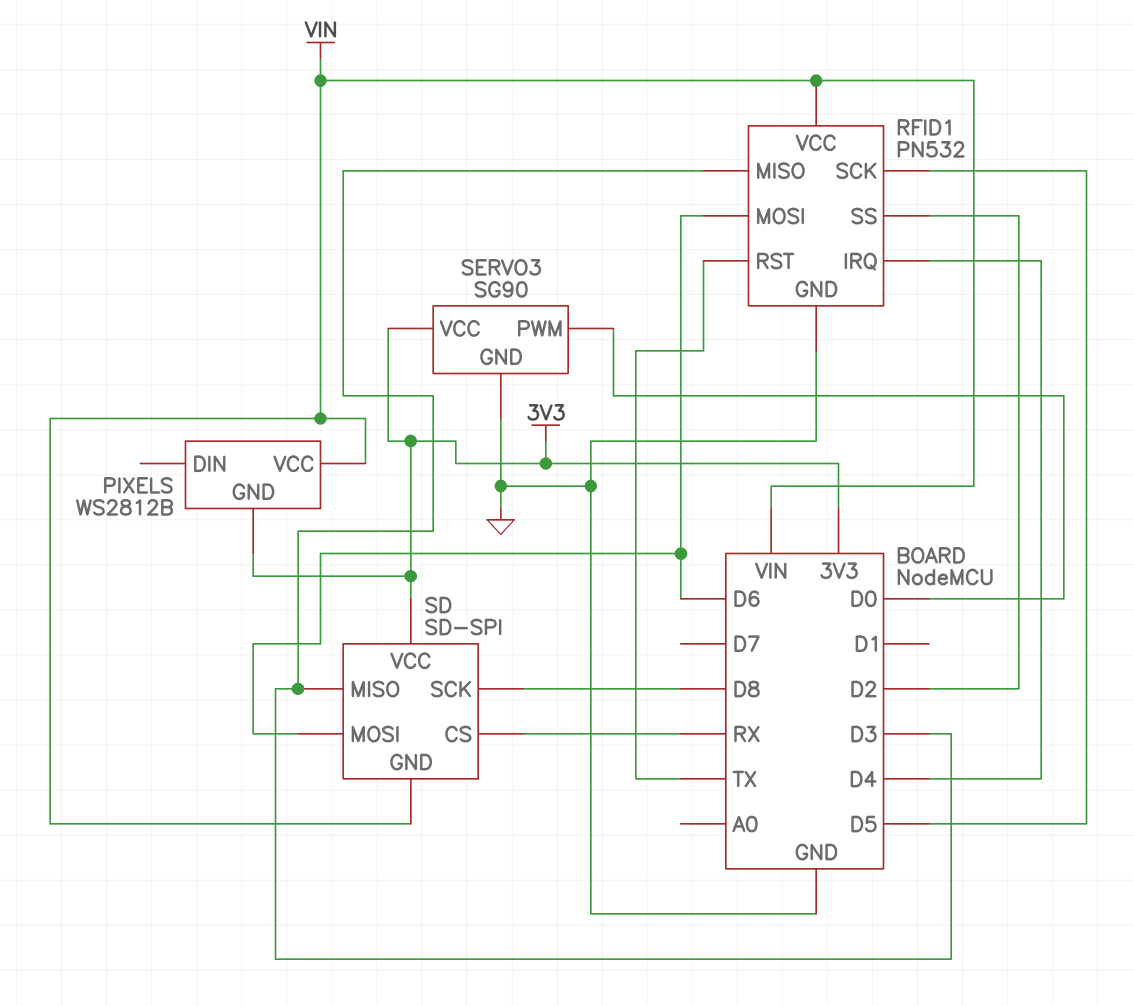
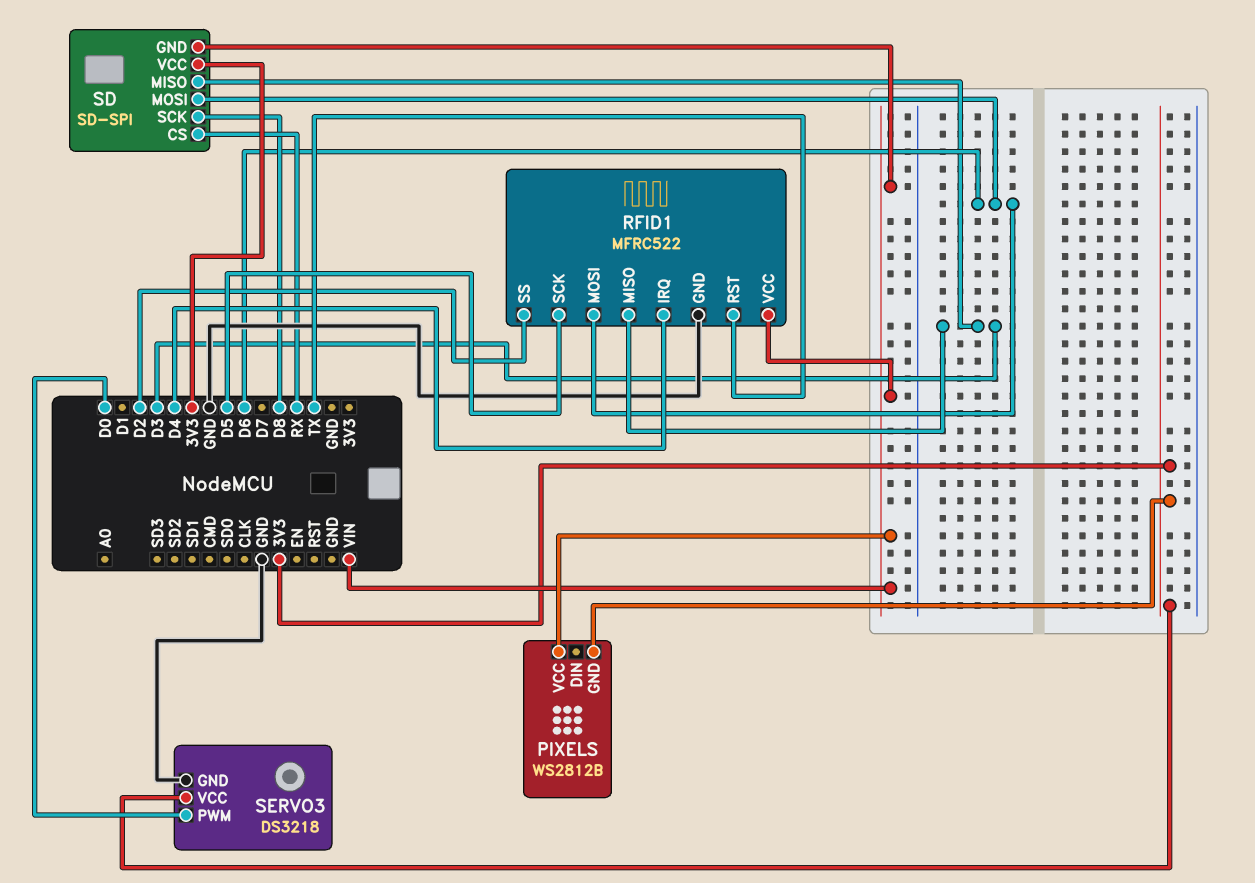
RFID1: PN532 -> MFRC522
SERVO3: SG90 -> DS3218

